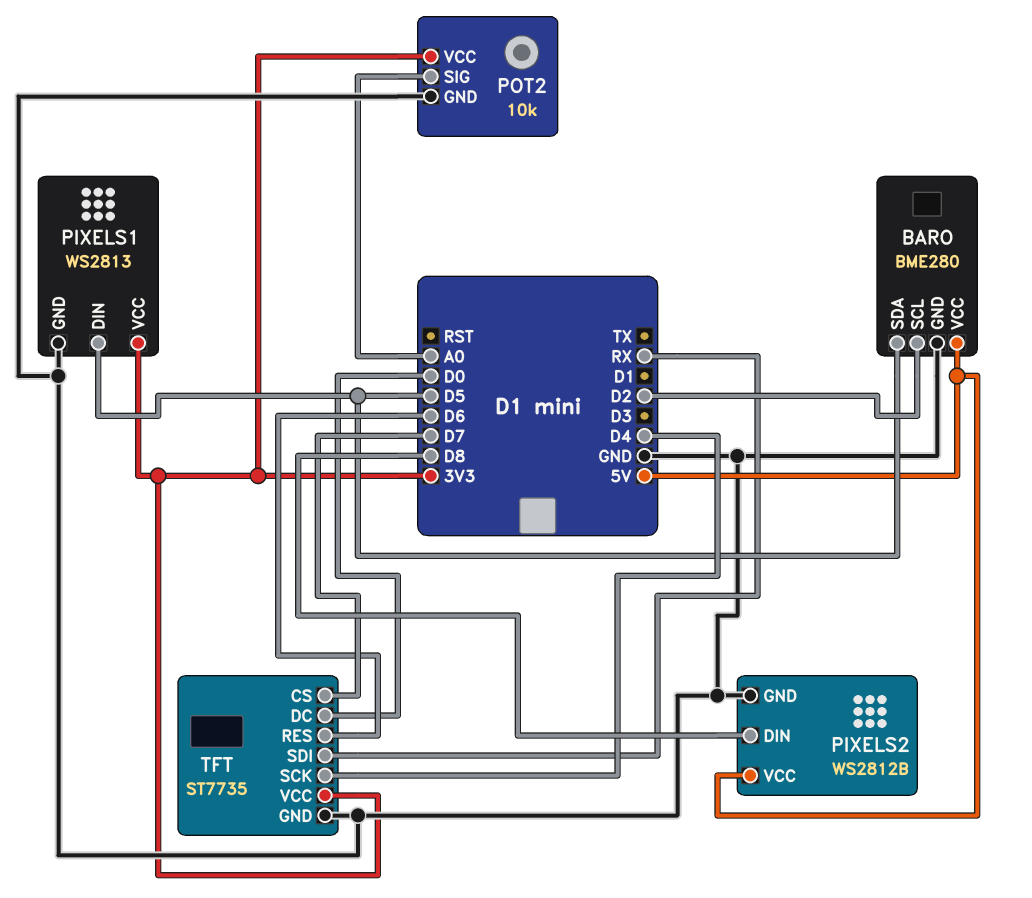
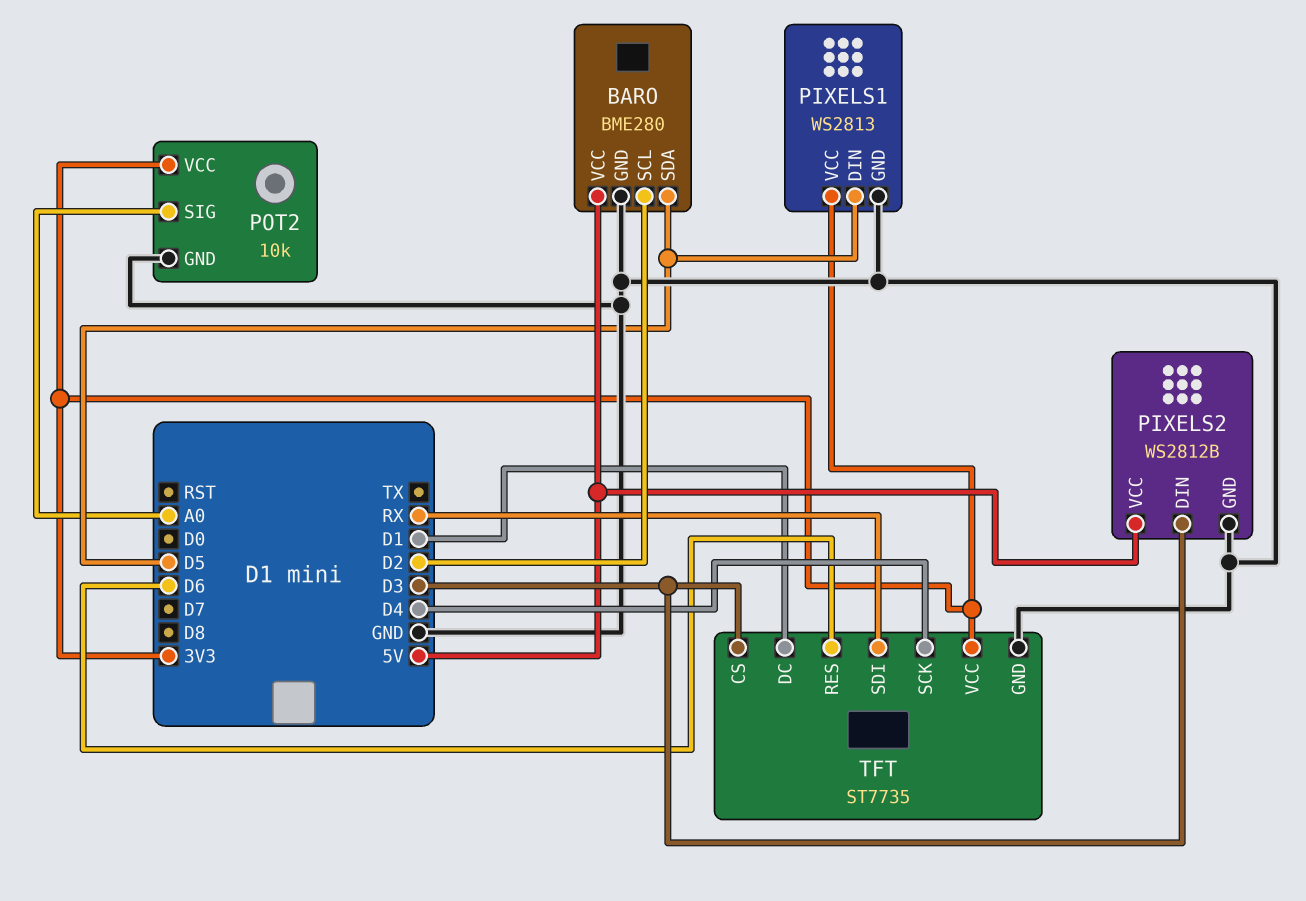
PIXELS2 pin DIN: D8 -> D3
TFT pin CS: D7 -> D3
TFT pin DC: D0 -> D1

